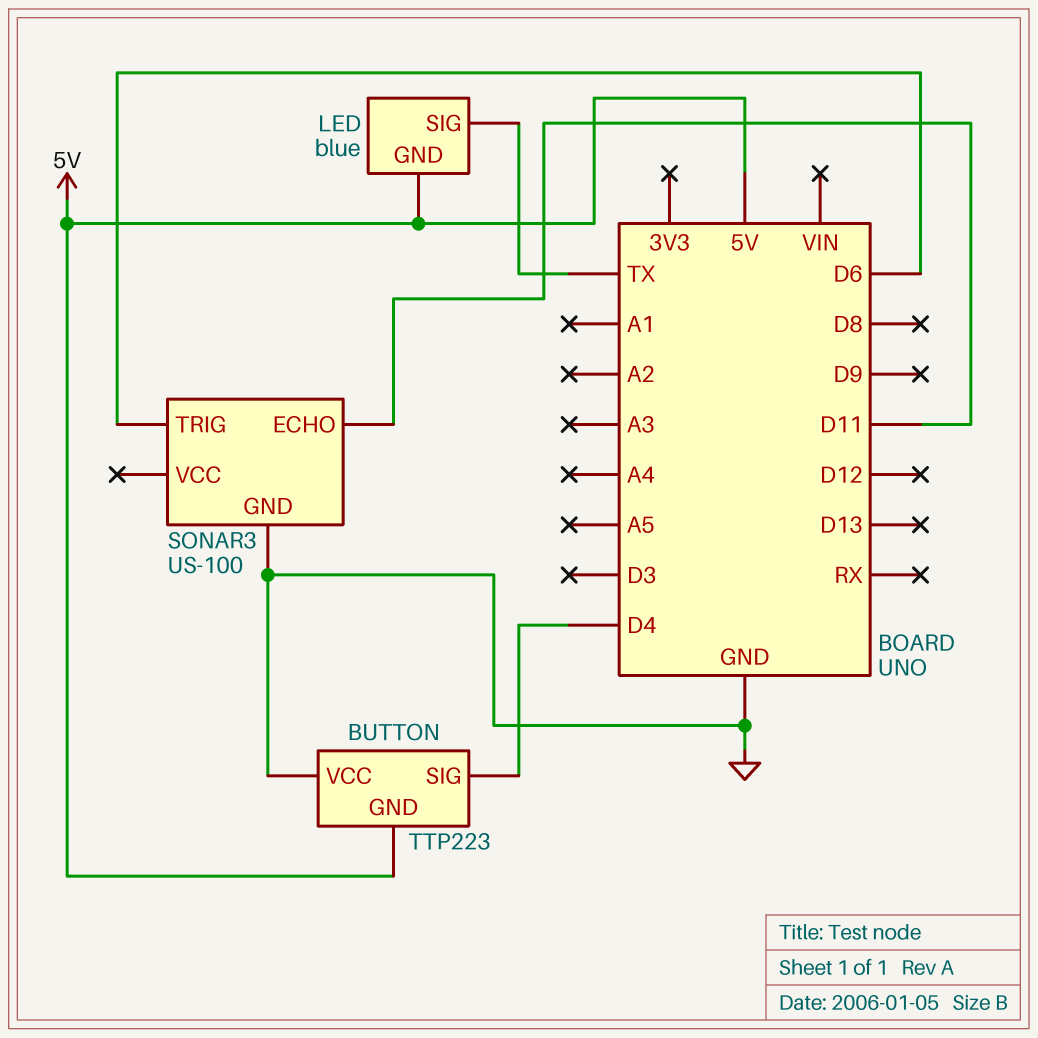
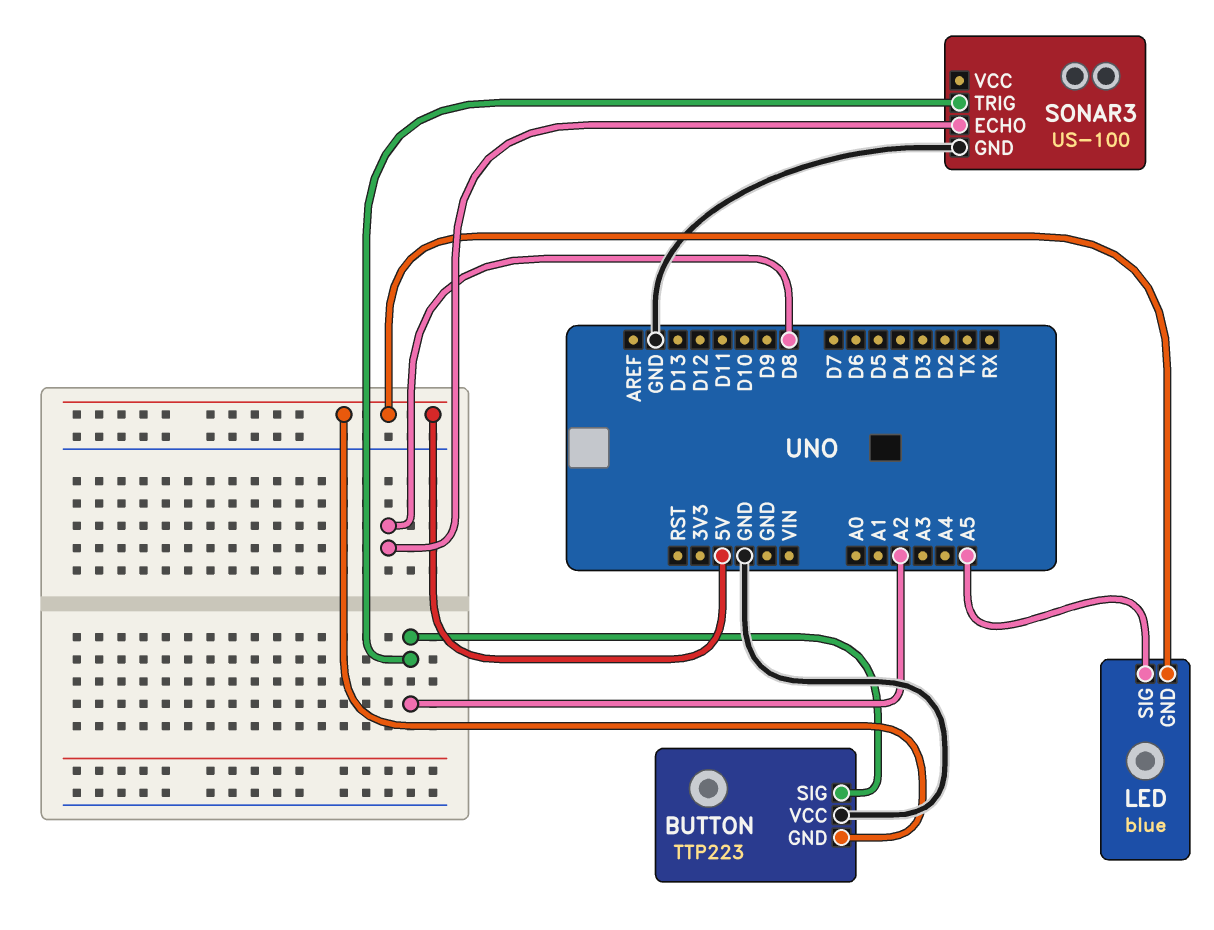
BUTTON pin SIG: D4 -> A2
LED pin SIG: TX -> A5
SONAR3 pin ECHO: D11 -> D8
SONAR3 pin TRIG: D6 -> A2

